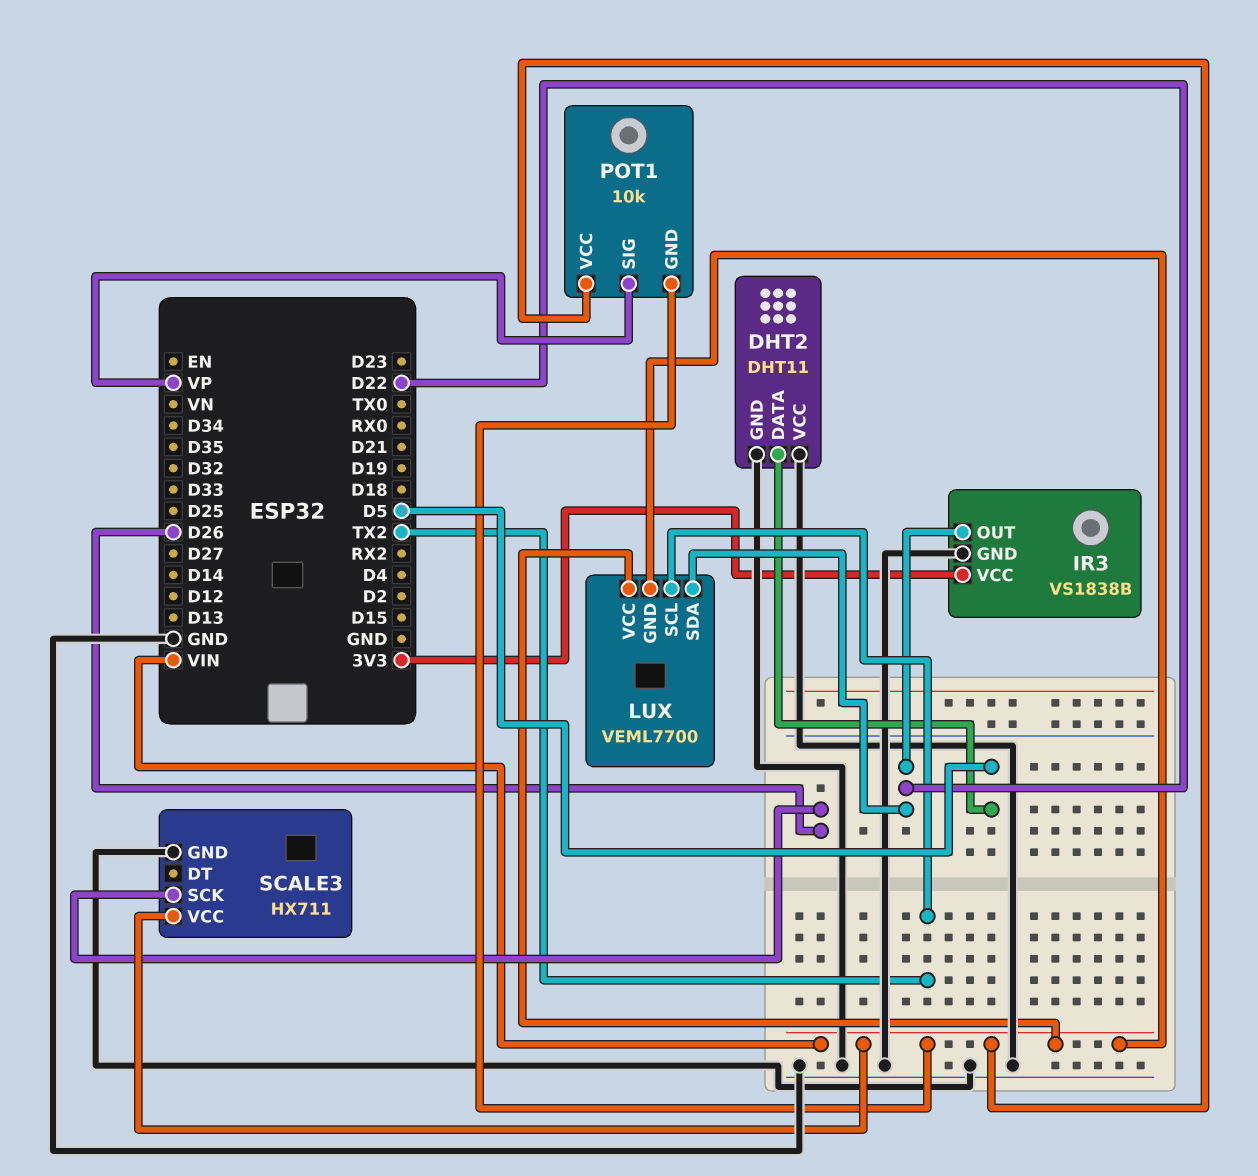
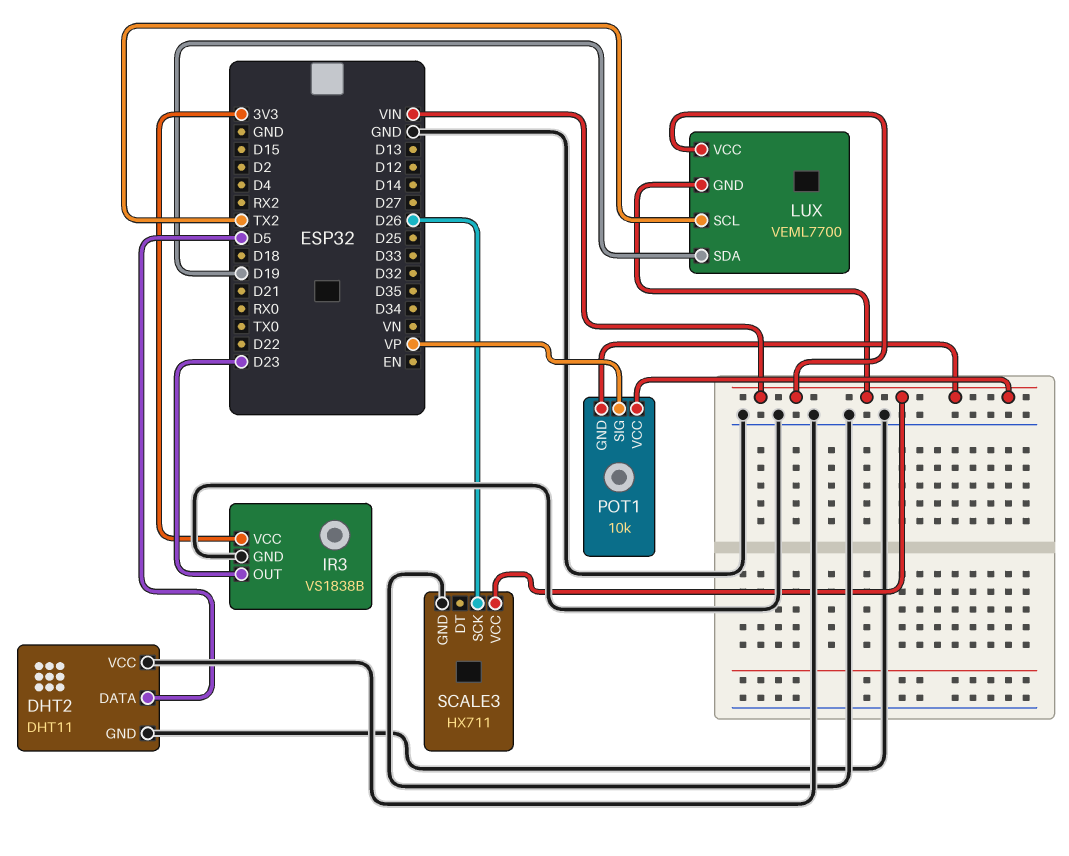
IR3 pin OUT: D22 -> D23
LUX pin SDA: D22 -> D19

